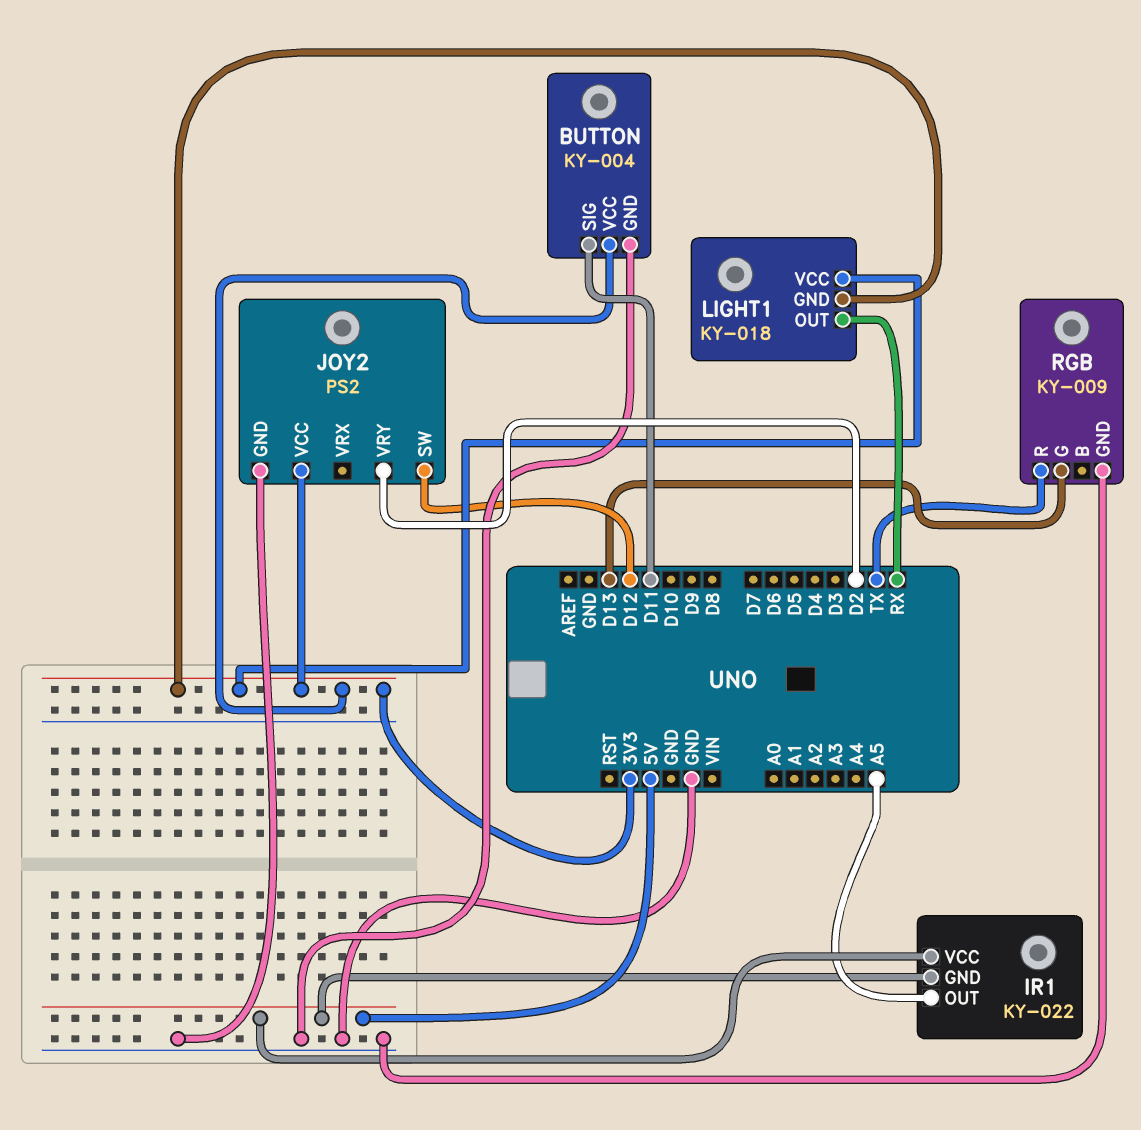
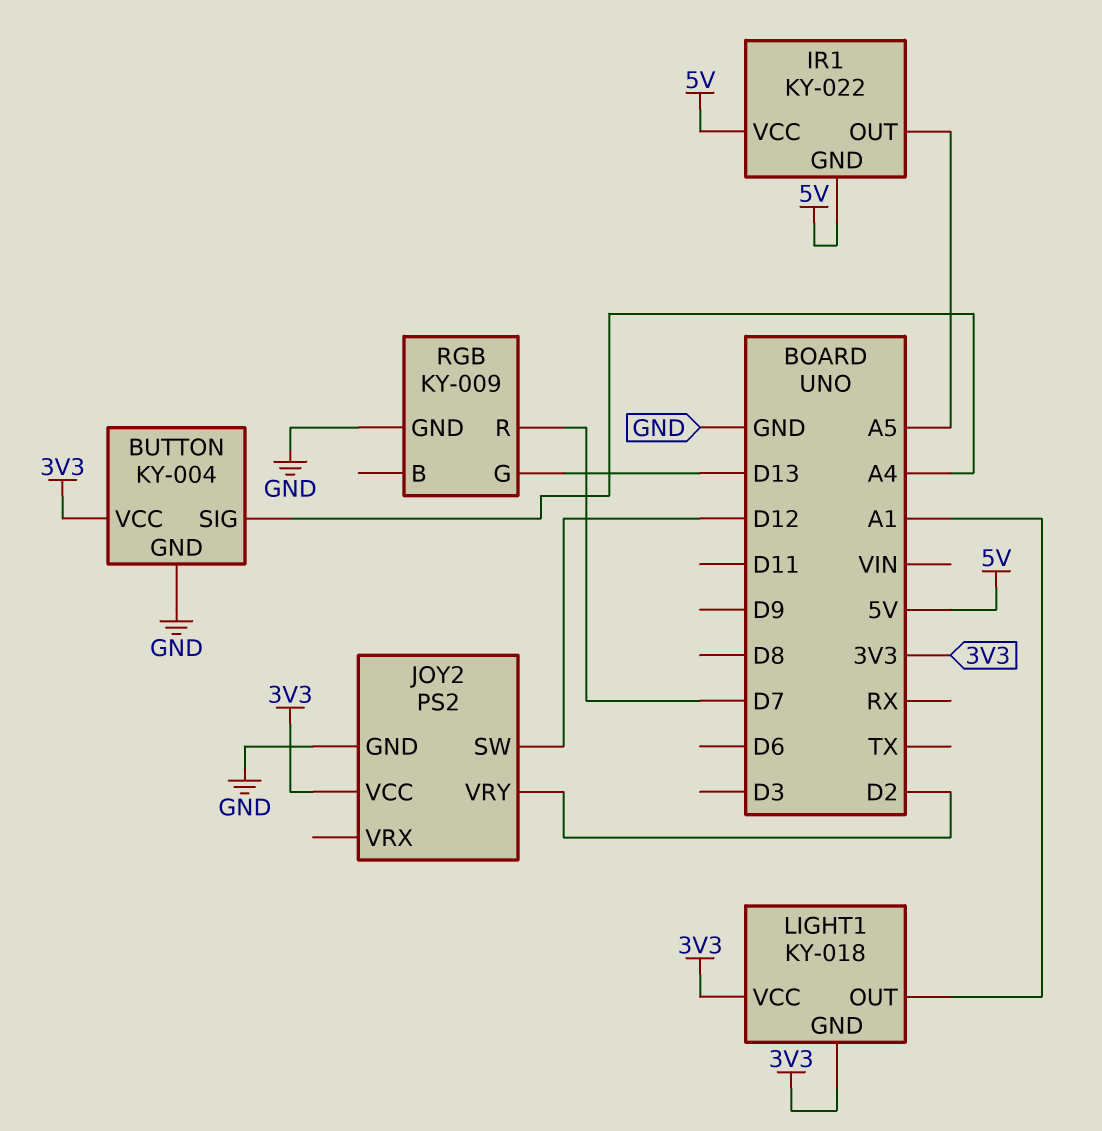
BUTTON pin SIG: D11 -> A4
LIGHT1 pin OUT: RX -> A1
RGB pin R: TX -> D7

